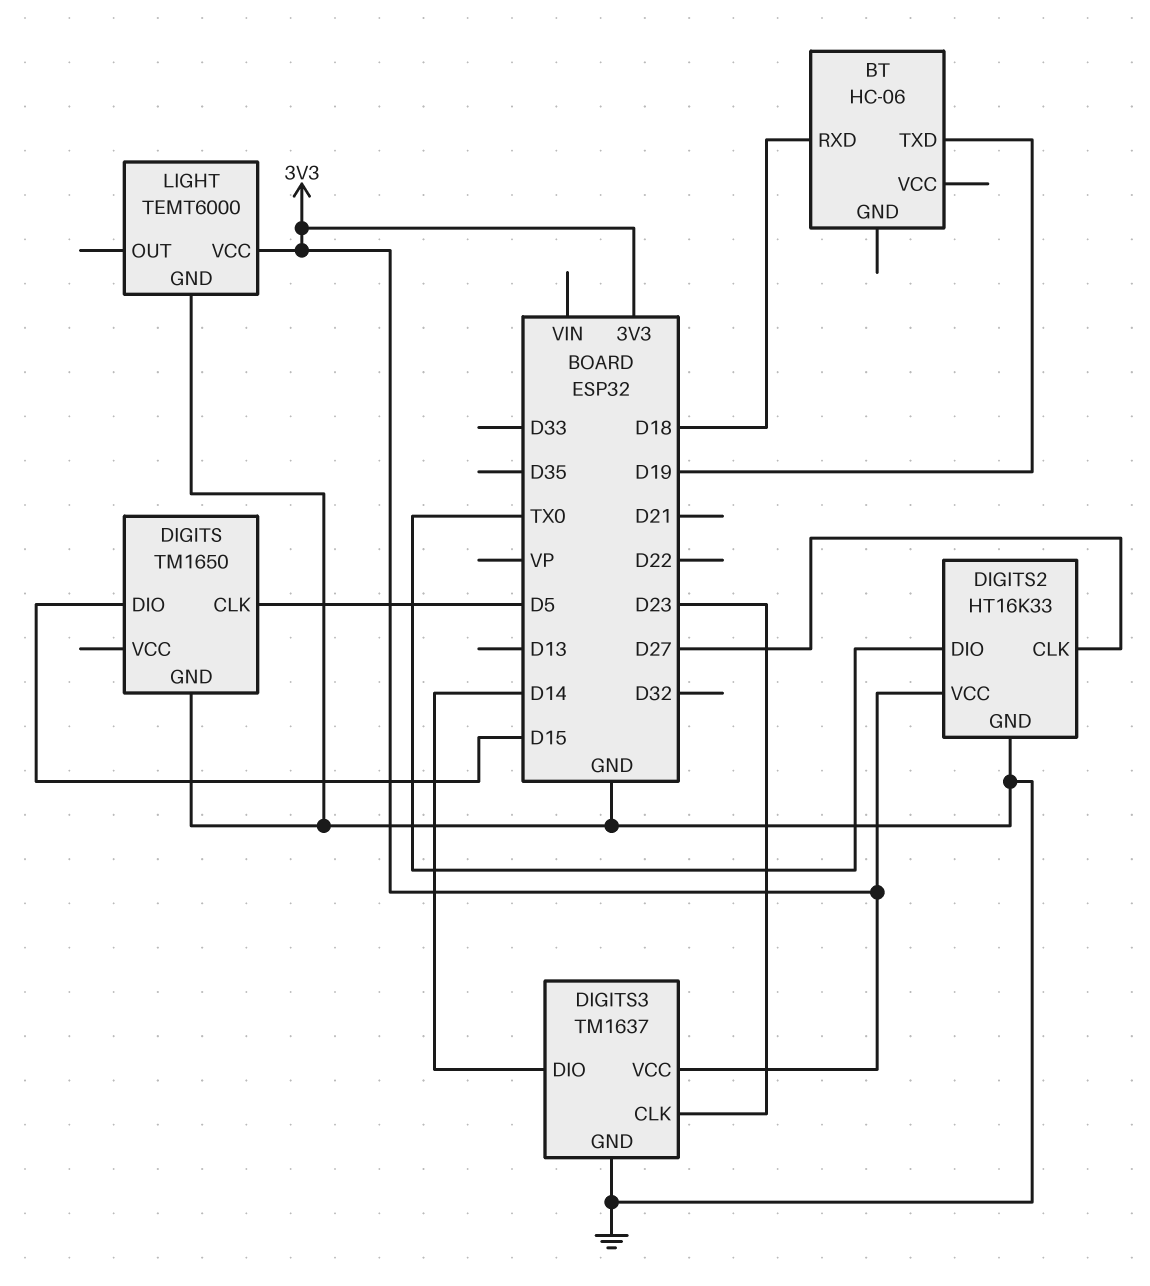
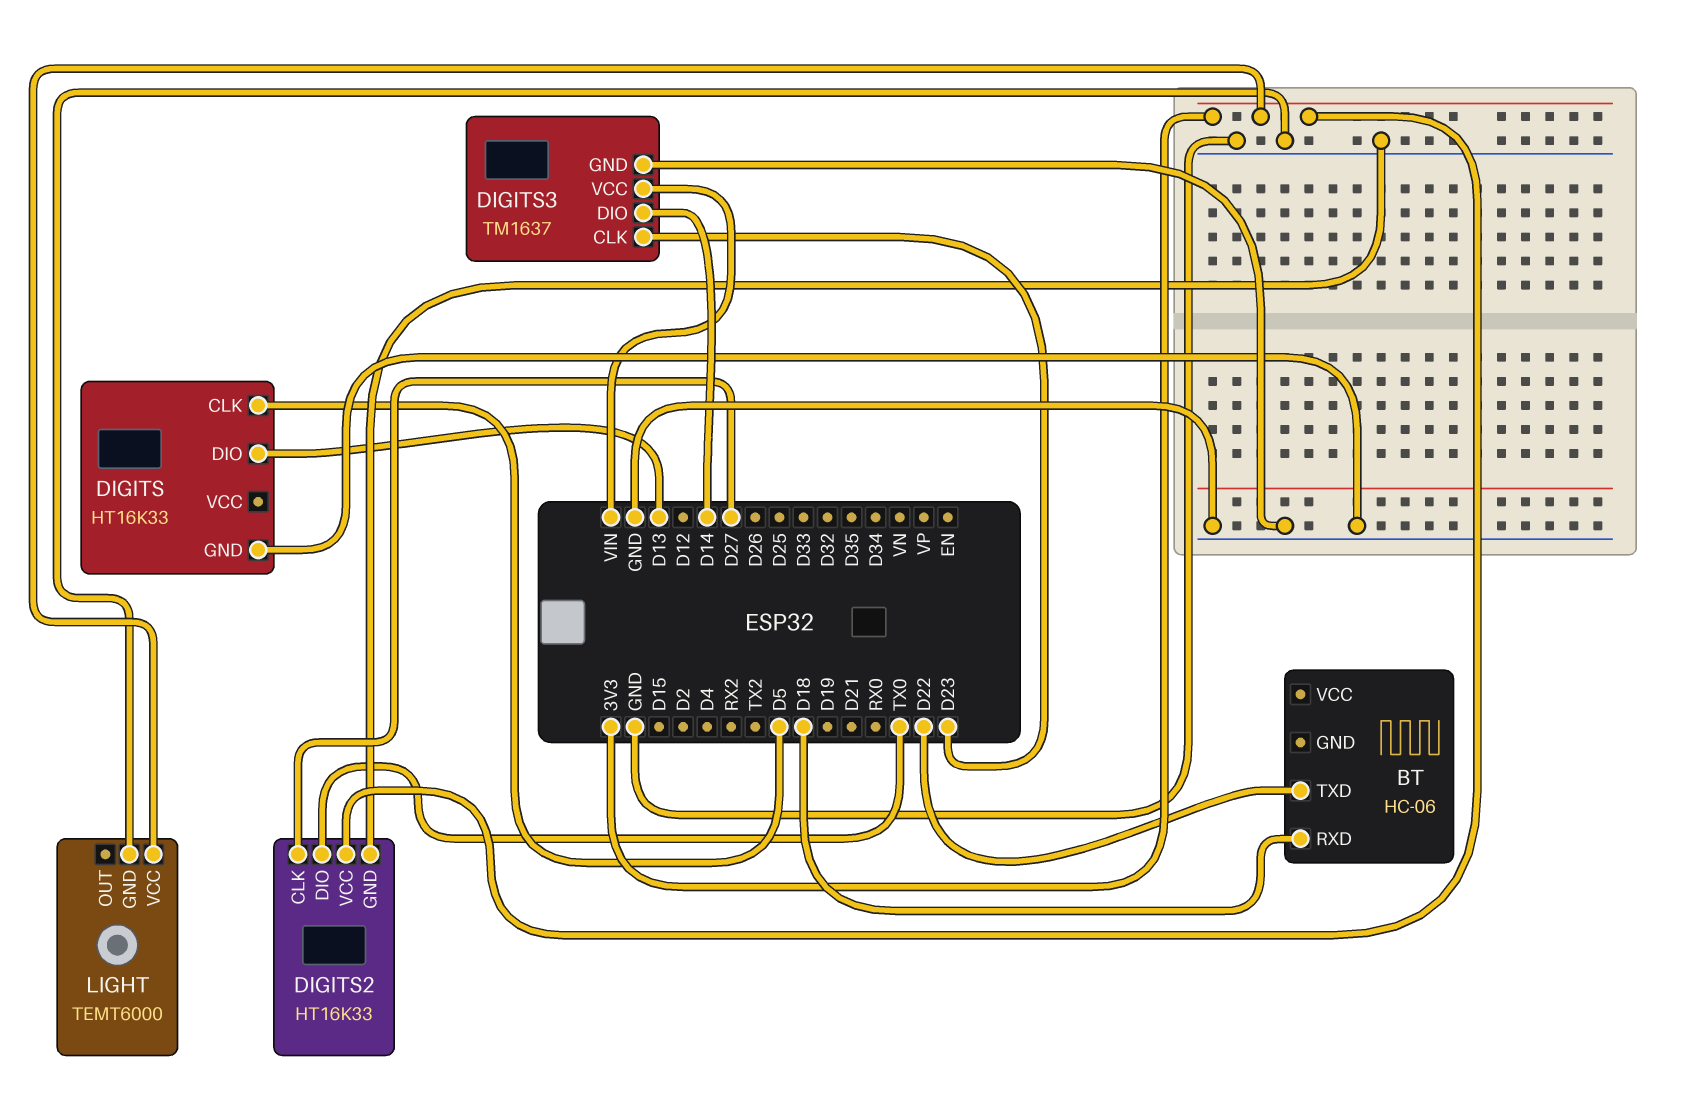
BT pin TXD: D19 -> D22
DIGITS: TM1650 -> HT16K33
DIGITS pin DIO: D15 -> D13
DIGITS3 pin VCC: 3V3 -> VIN

